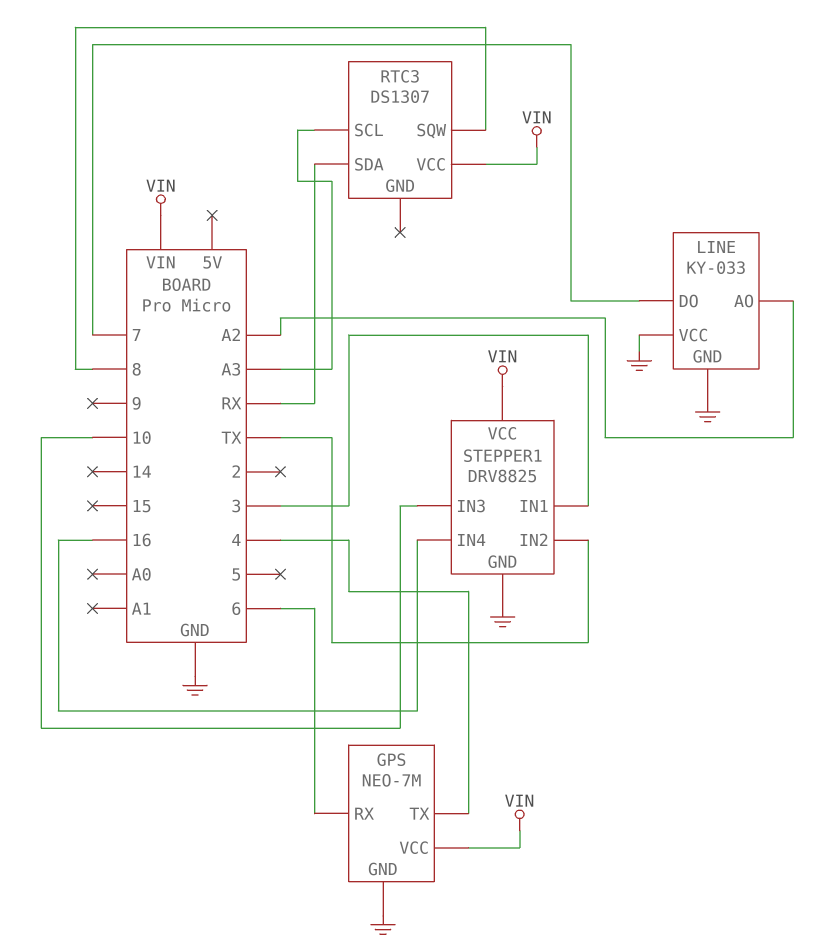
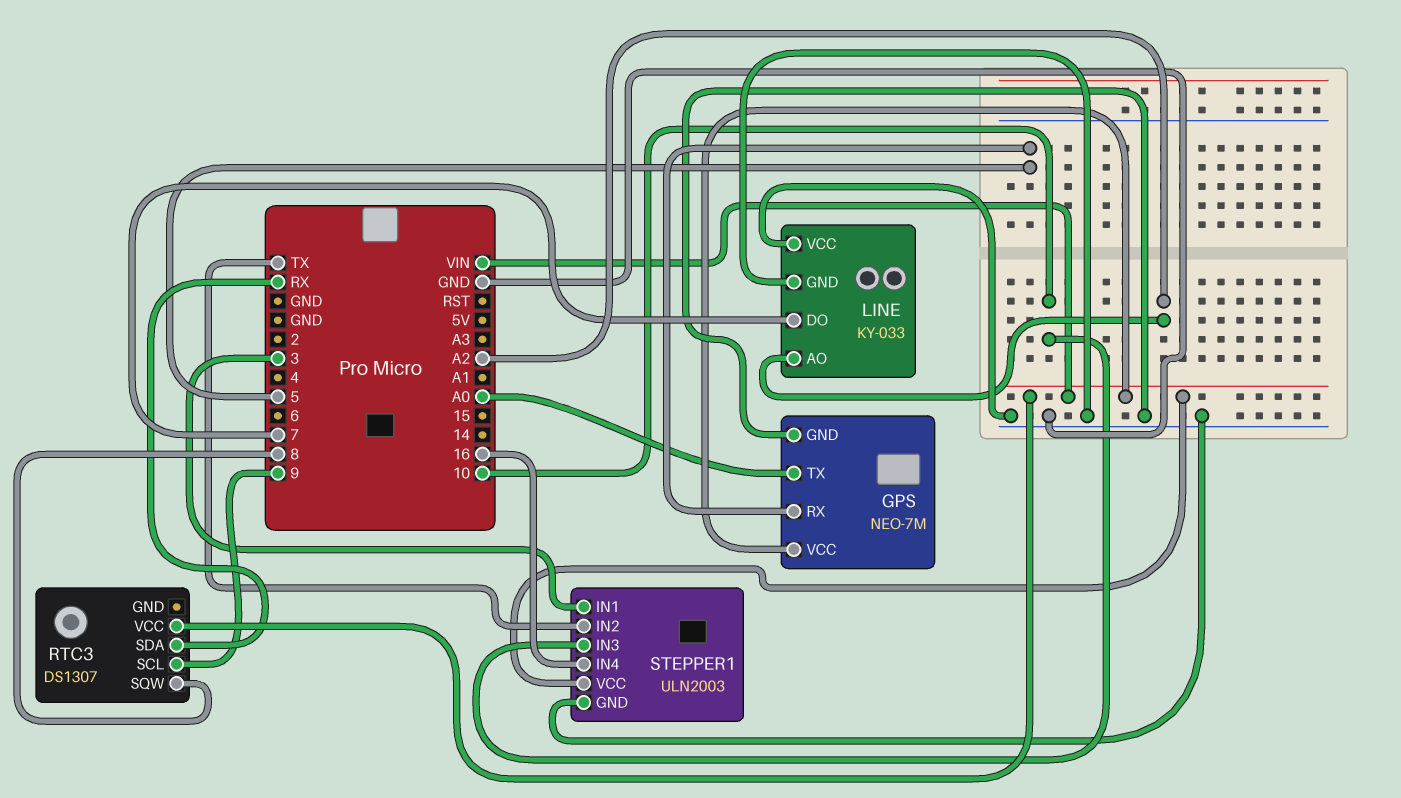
GPS pin RX: 6 -> 5
GPS pin TX: 4 -> A0
RTC3 pin SCL: A3 -> 9
STEPPER1: DRV8825 -> ULN2003

